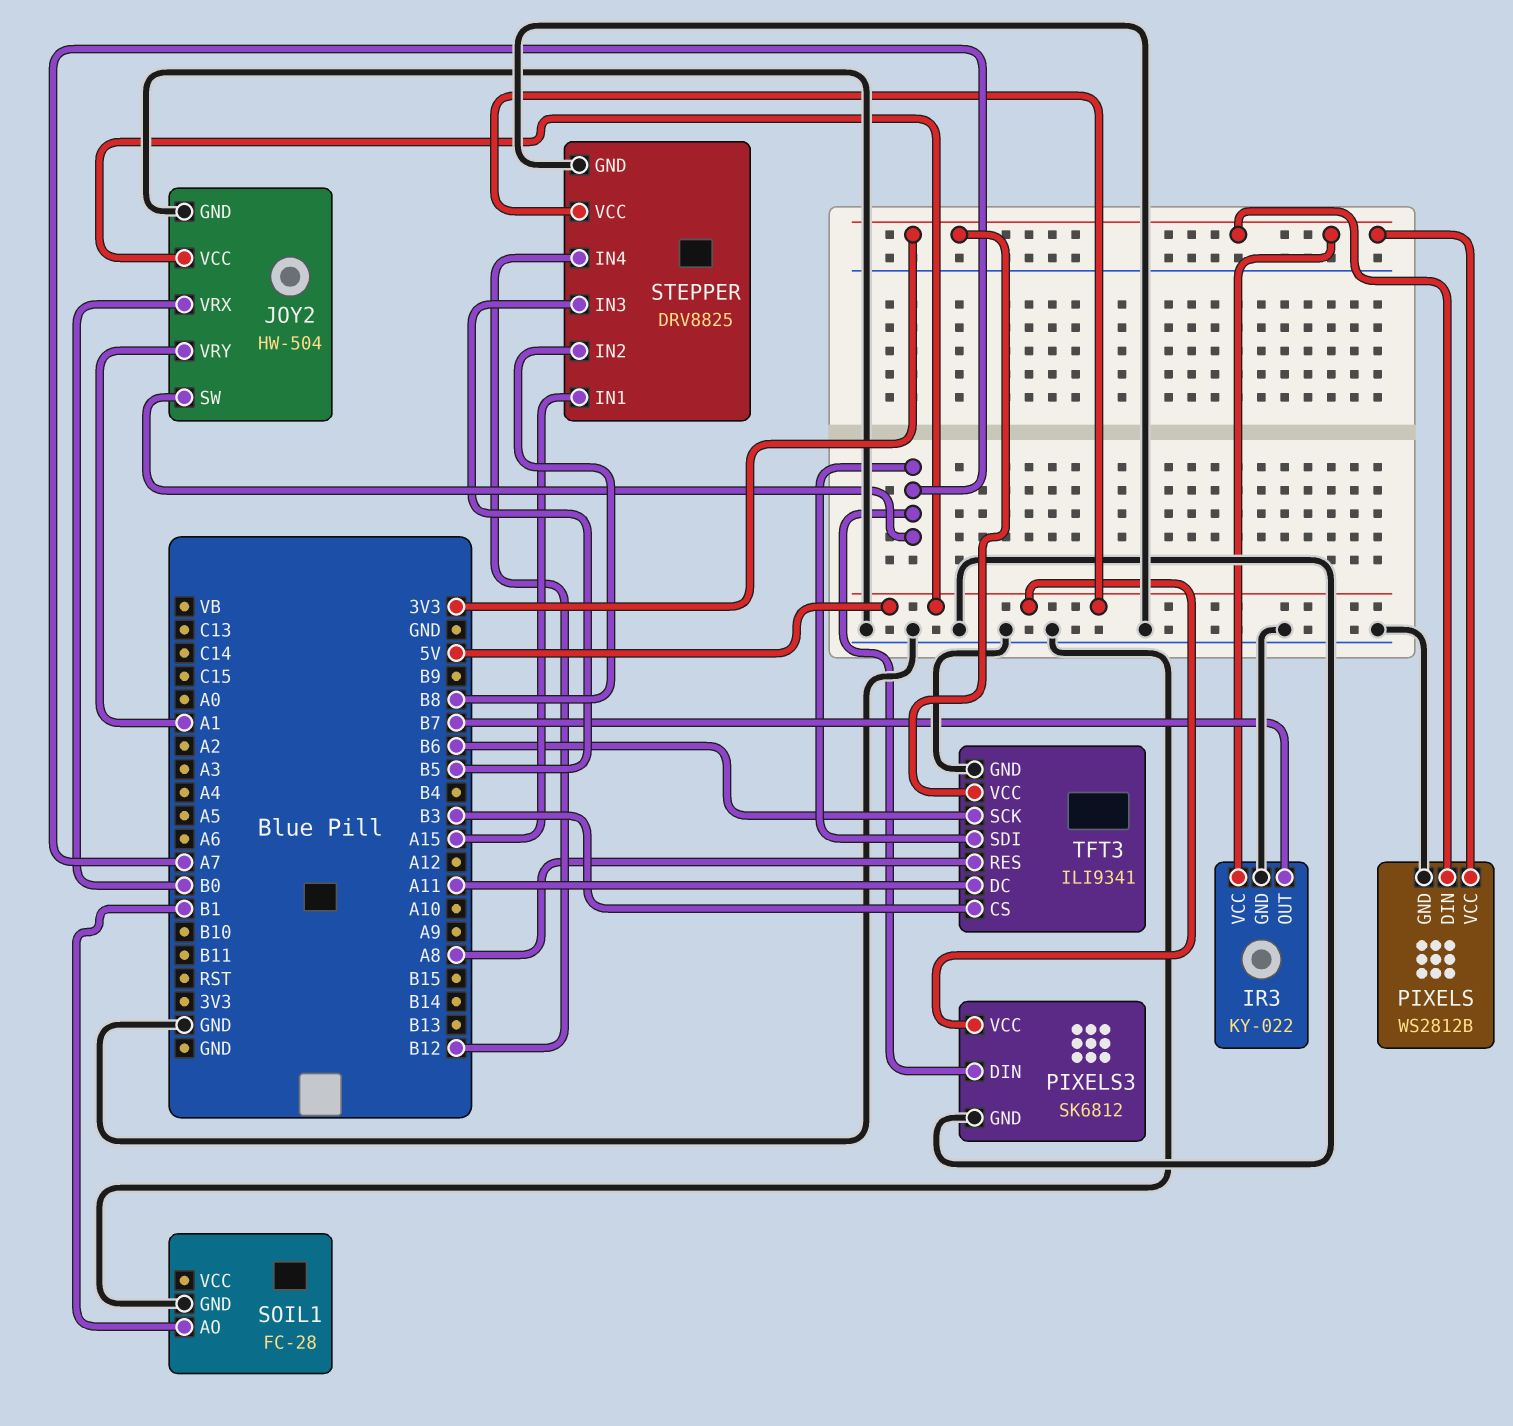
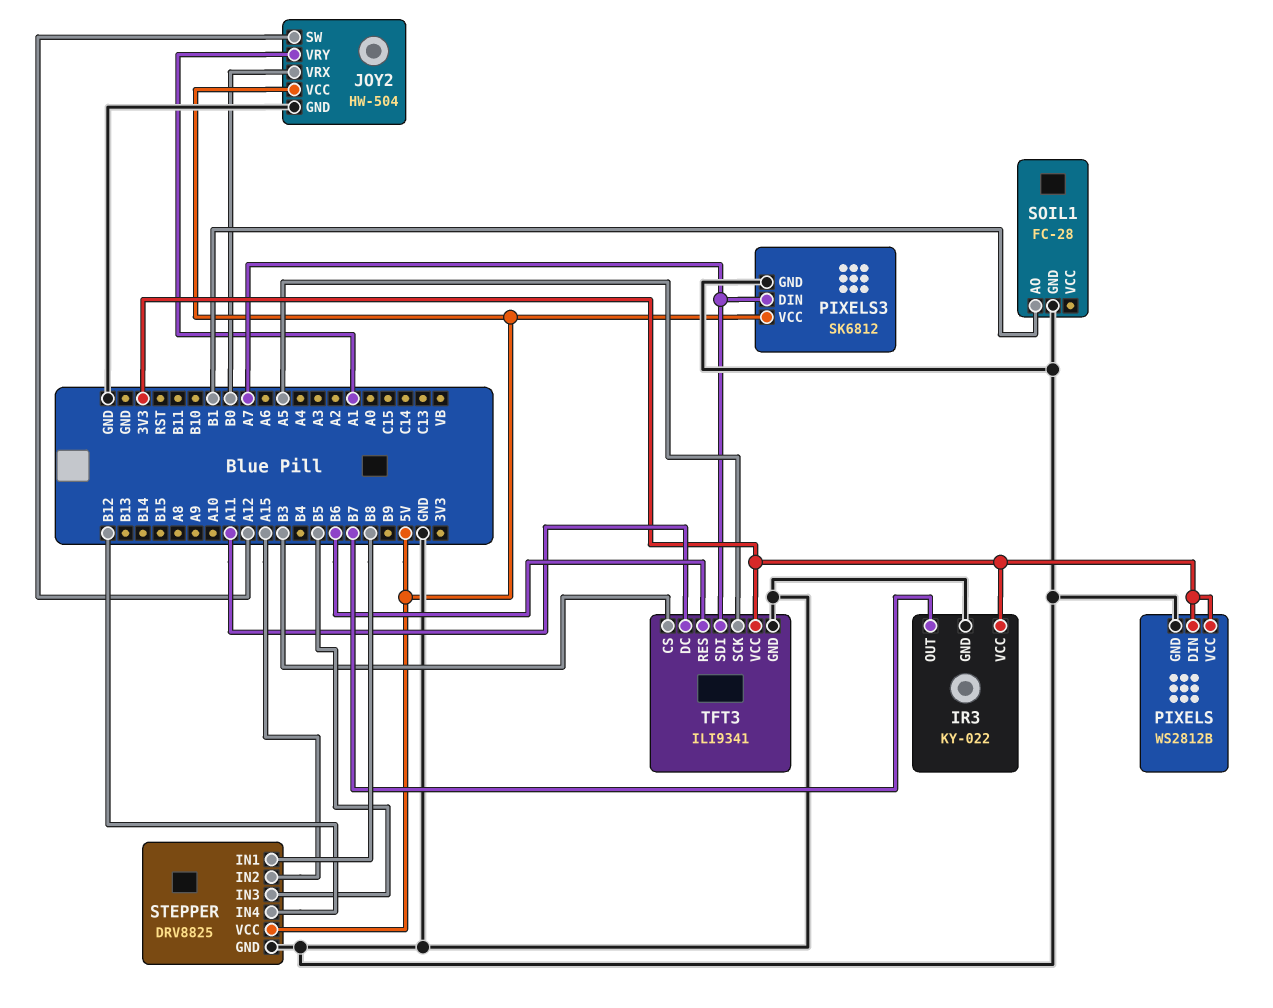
JOY2 pin SW: A7 -> A12
STEPPER pin IN1: A15 -> B8
STEPPER pin IN2: B8 -> A15
TFT3 pin RES: A8 -> B6
TFT3 pin SCK: B6 -> A5

